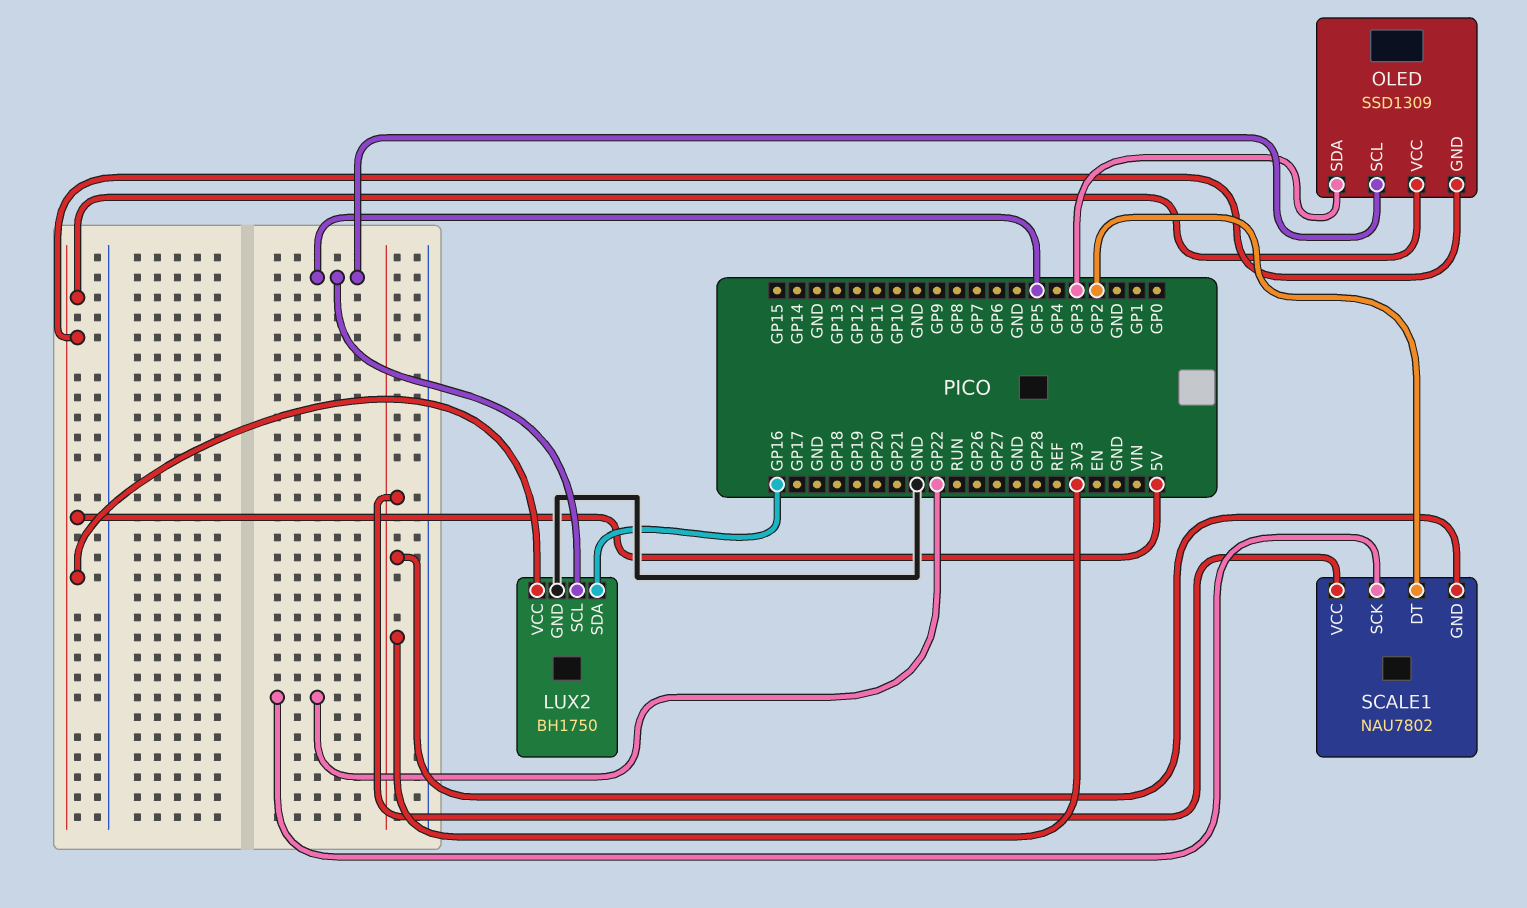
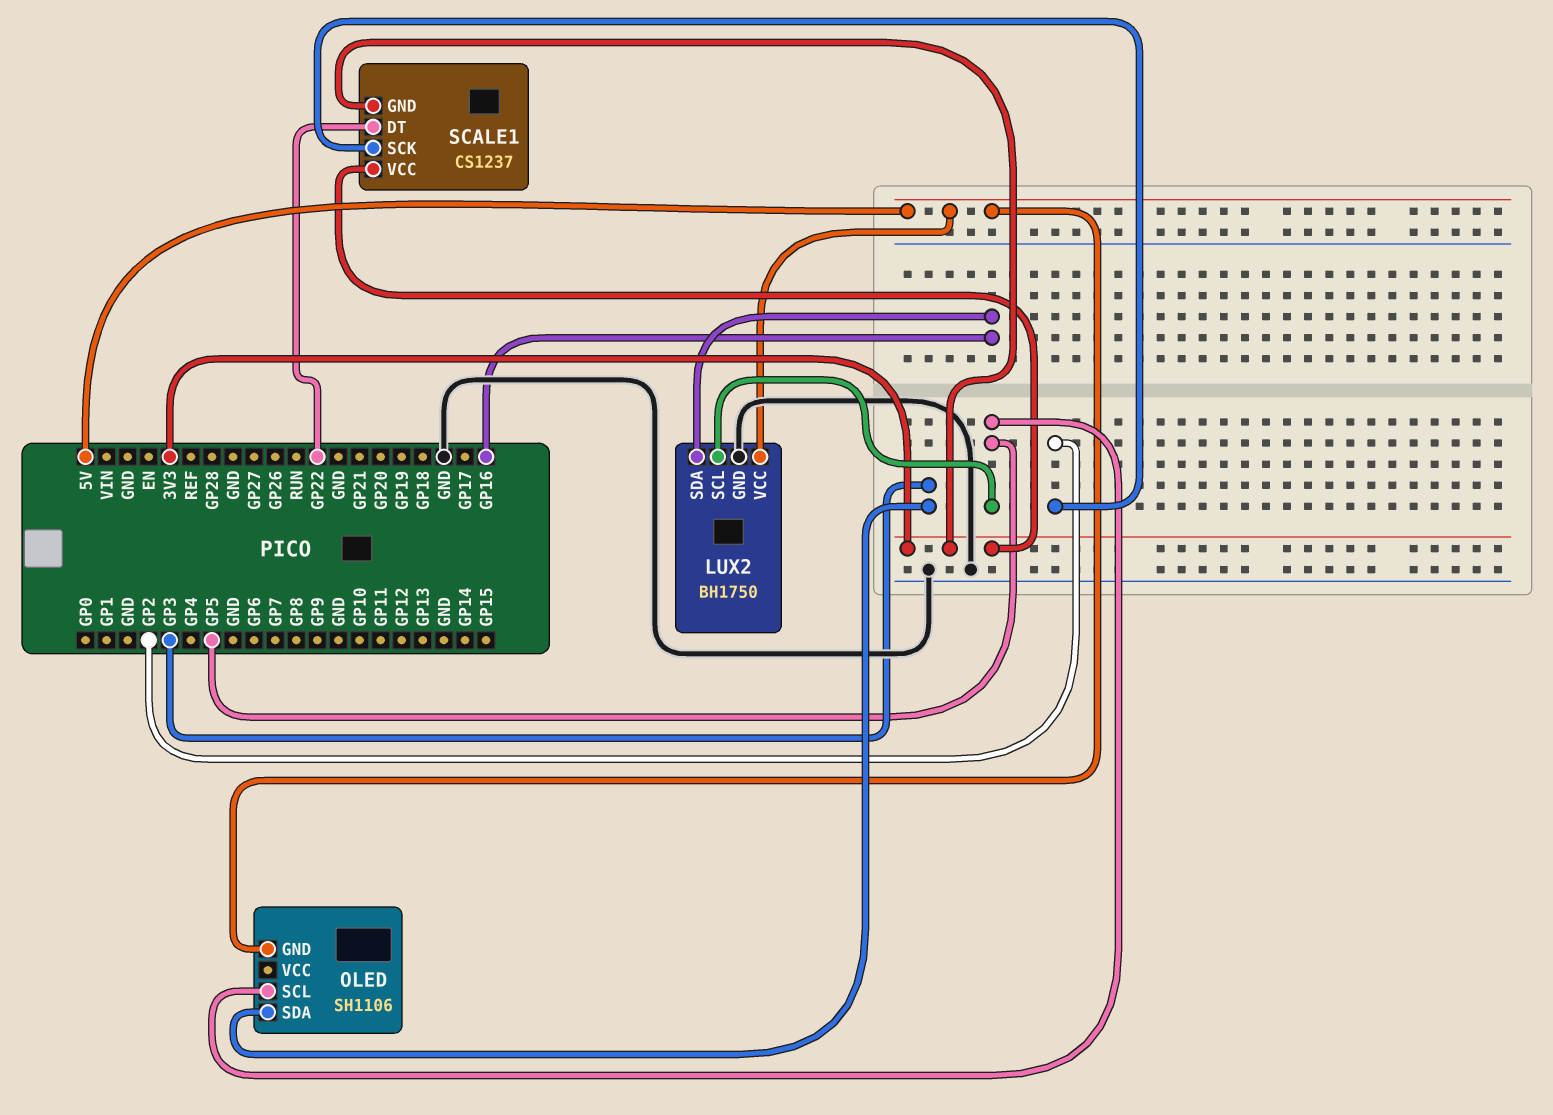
OLED: SSD1309 -> SH1106
OLED pin VCC: 5V -> none
SCALE1: NAU7802 -> CS1237
SCALE1 pin DT: GP2 -> GP22
SCALE1 pin SCK: GP22 -> GP2

